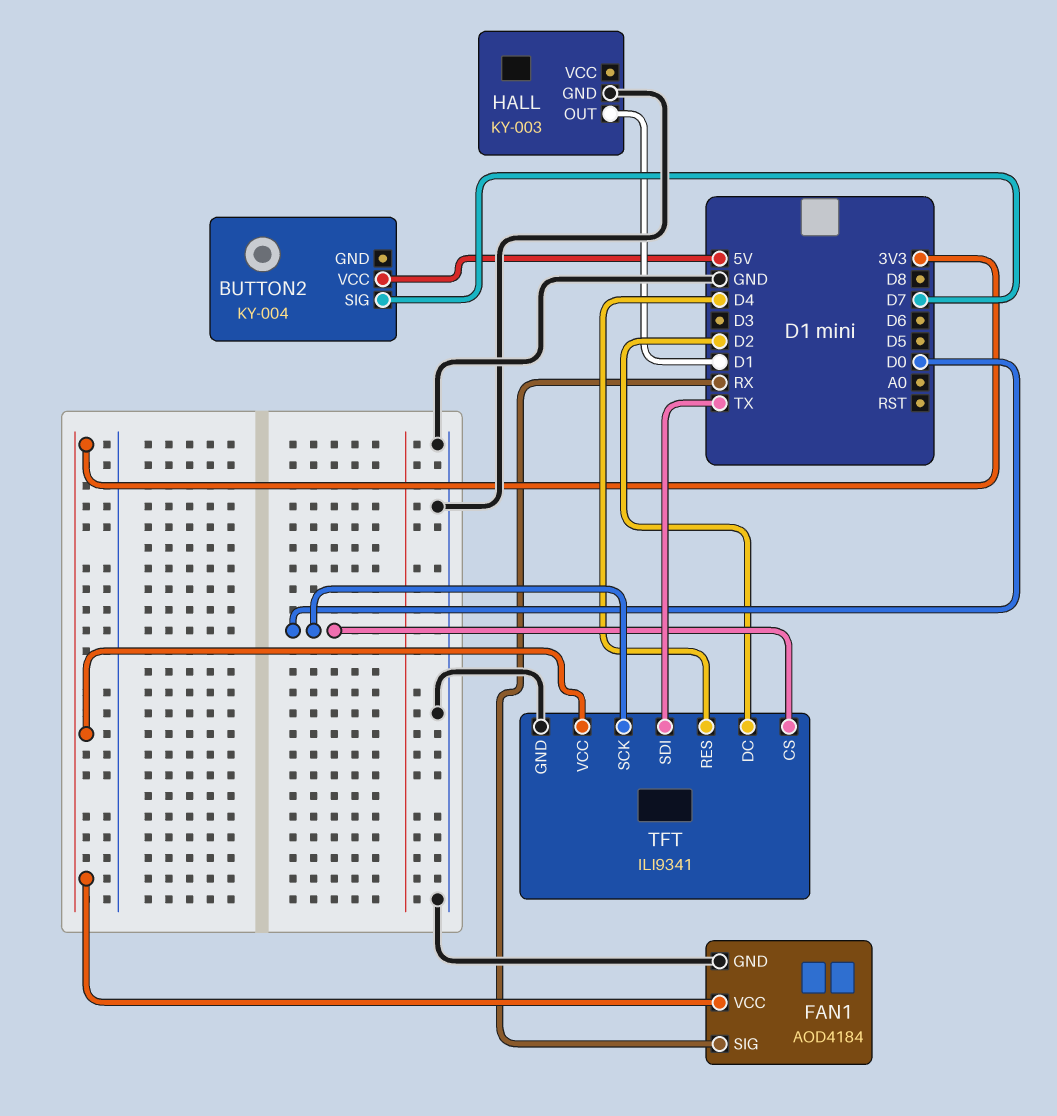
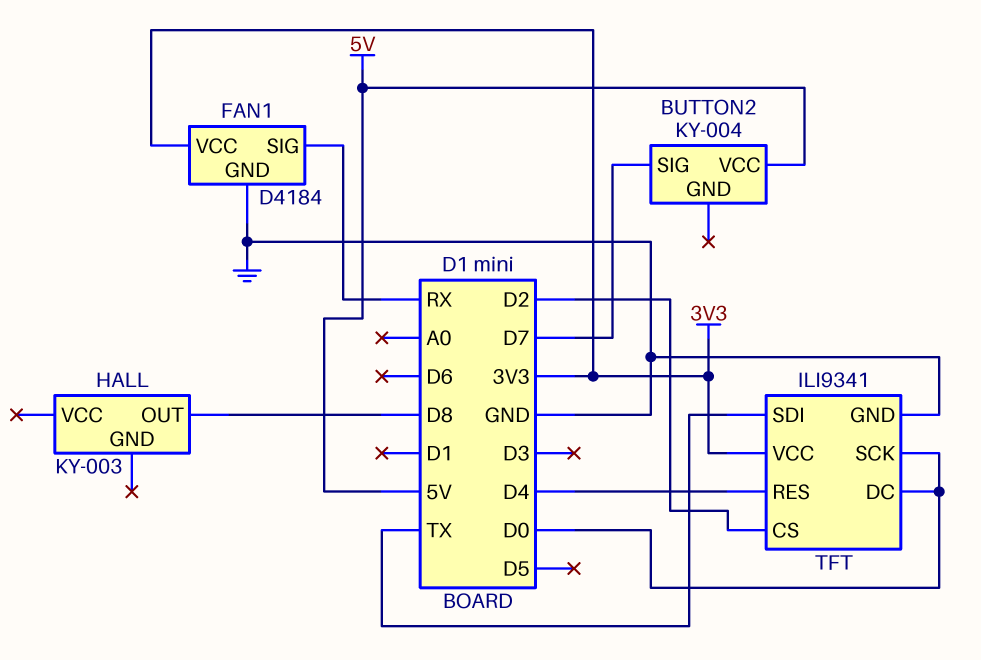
FAN1: AOD4184 -> D4184
HALL pin GND: GND -> none
HALL pin OUT: D1 -> D8
TFT pin CS: D0 -> D2
TFT pin DC: D2 -> D0

